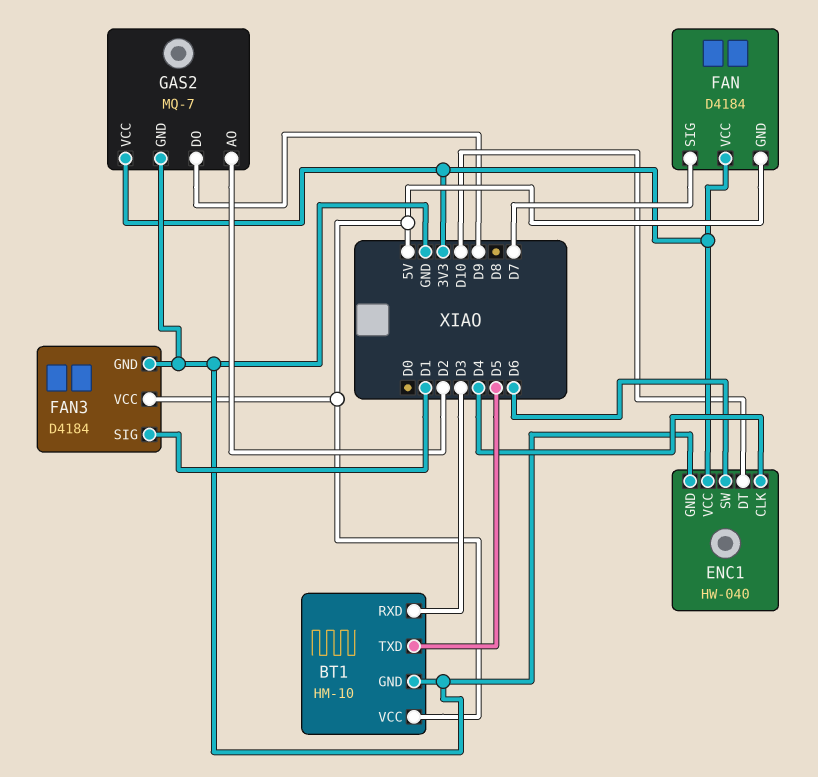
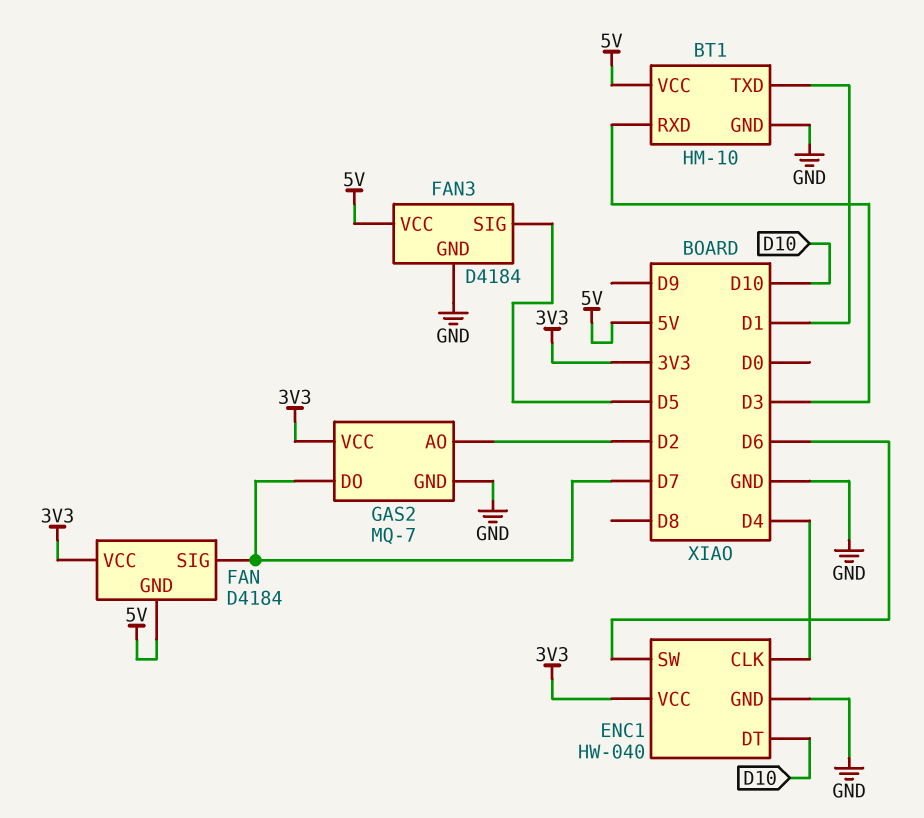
BT1 pin TXD: D5 -> D1
FAN3 pin SIG: D1 -> D5
GAS2 pin DO: D9 -> D7

